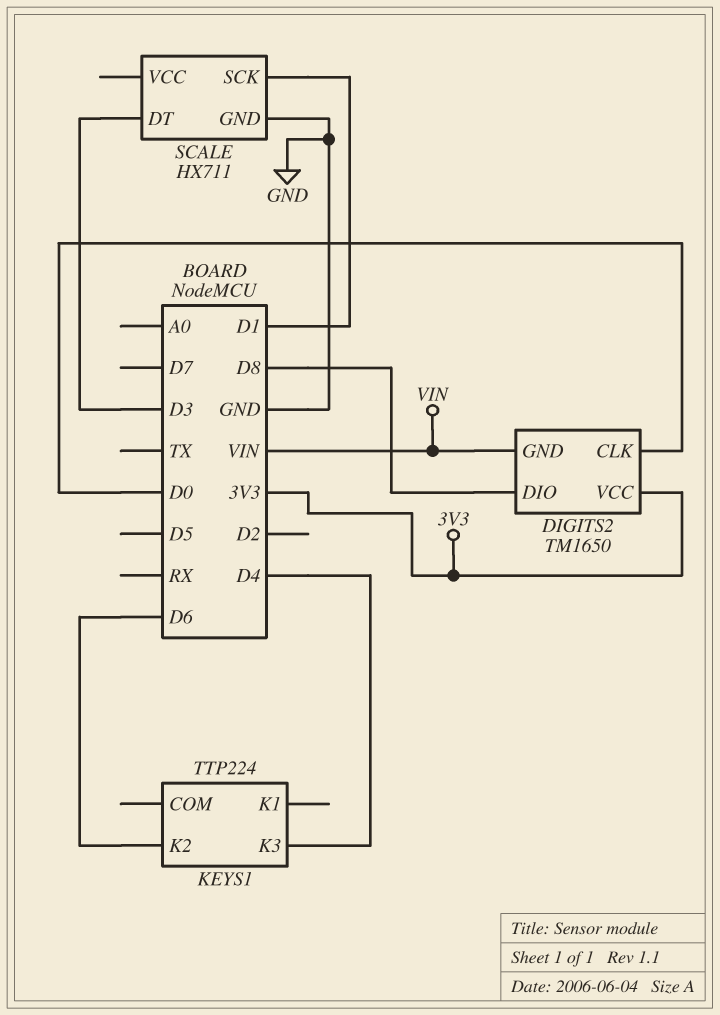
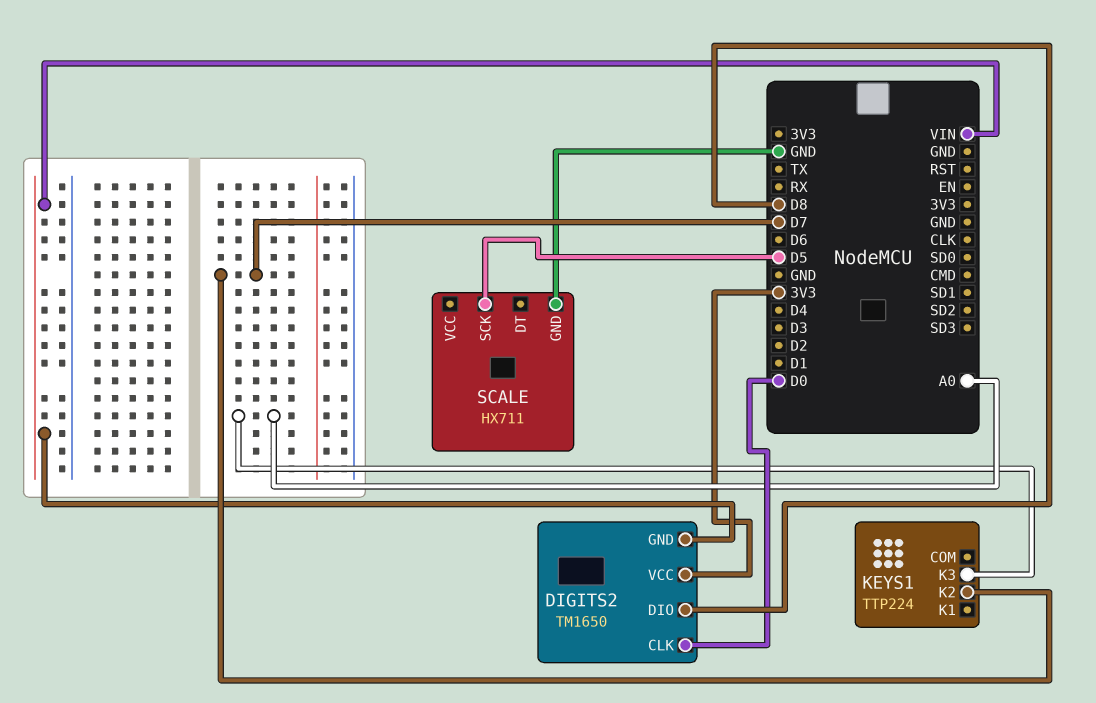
KEYS1 pin K2: D6 -> D7
KEYS1 pin K3: D4 -> A0
SCALE pin DT: D3 -> none
SCALE pin SCK: D1 -> D5

